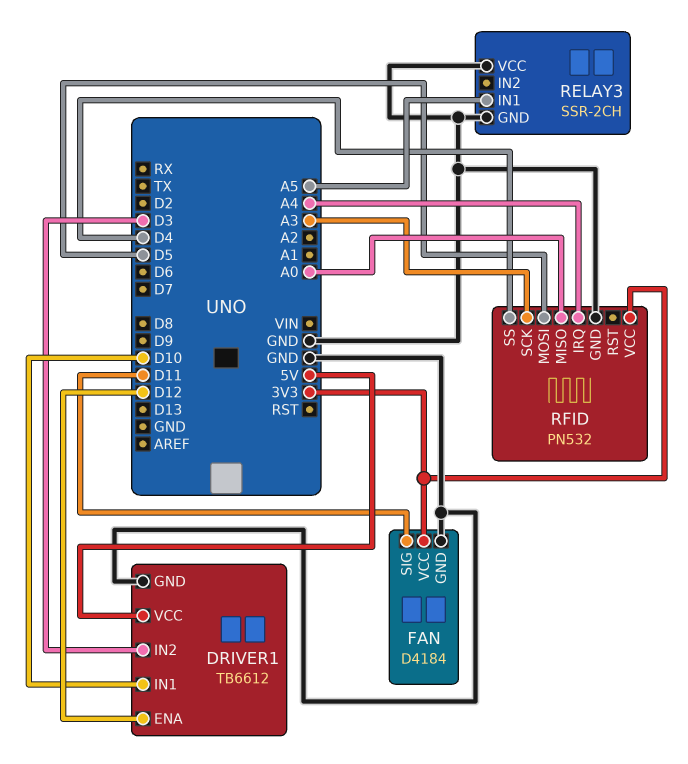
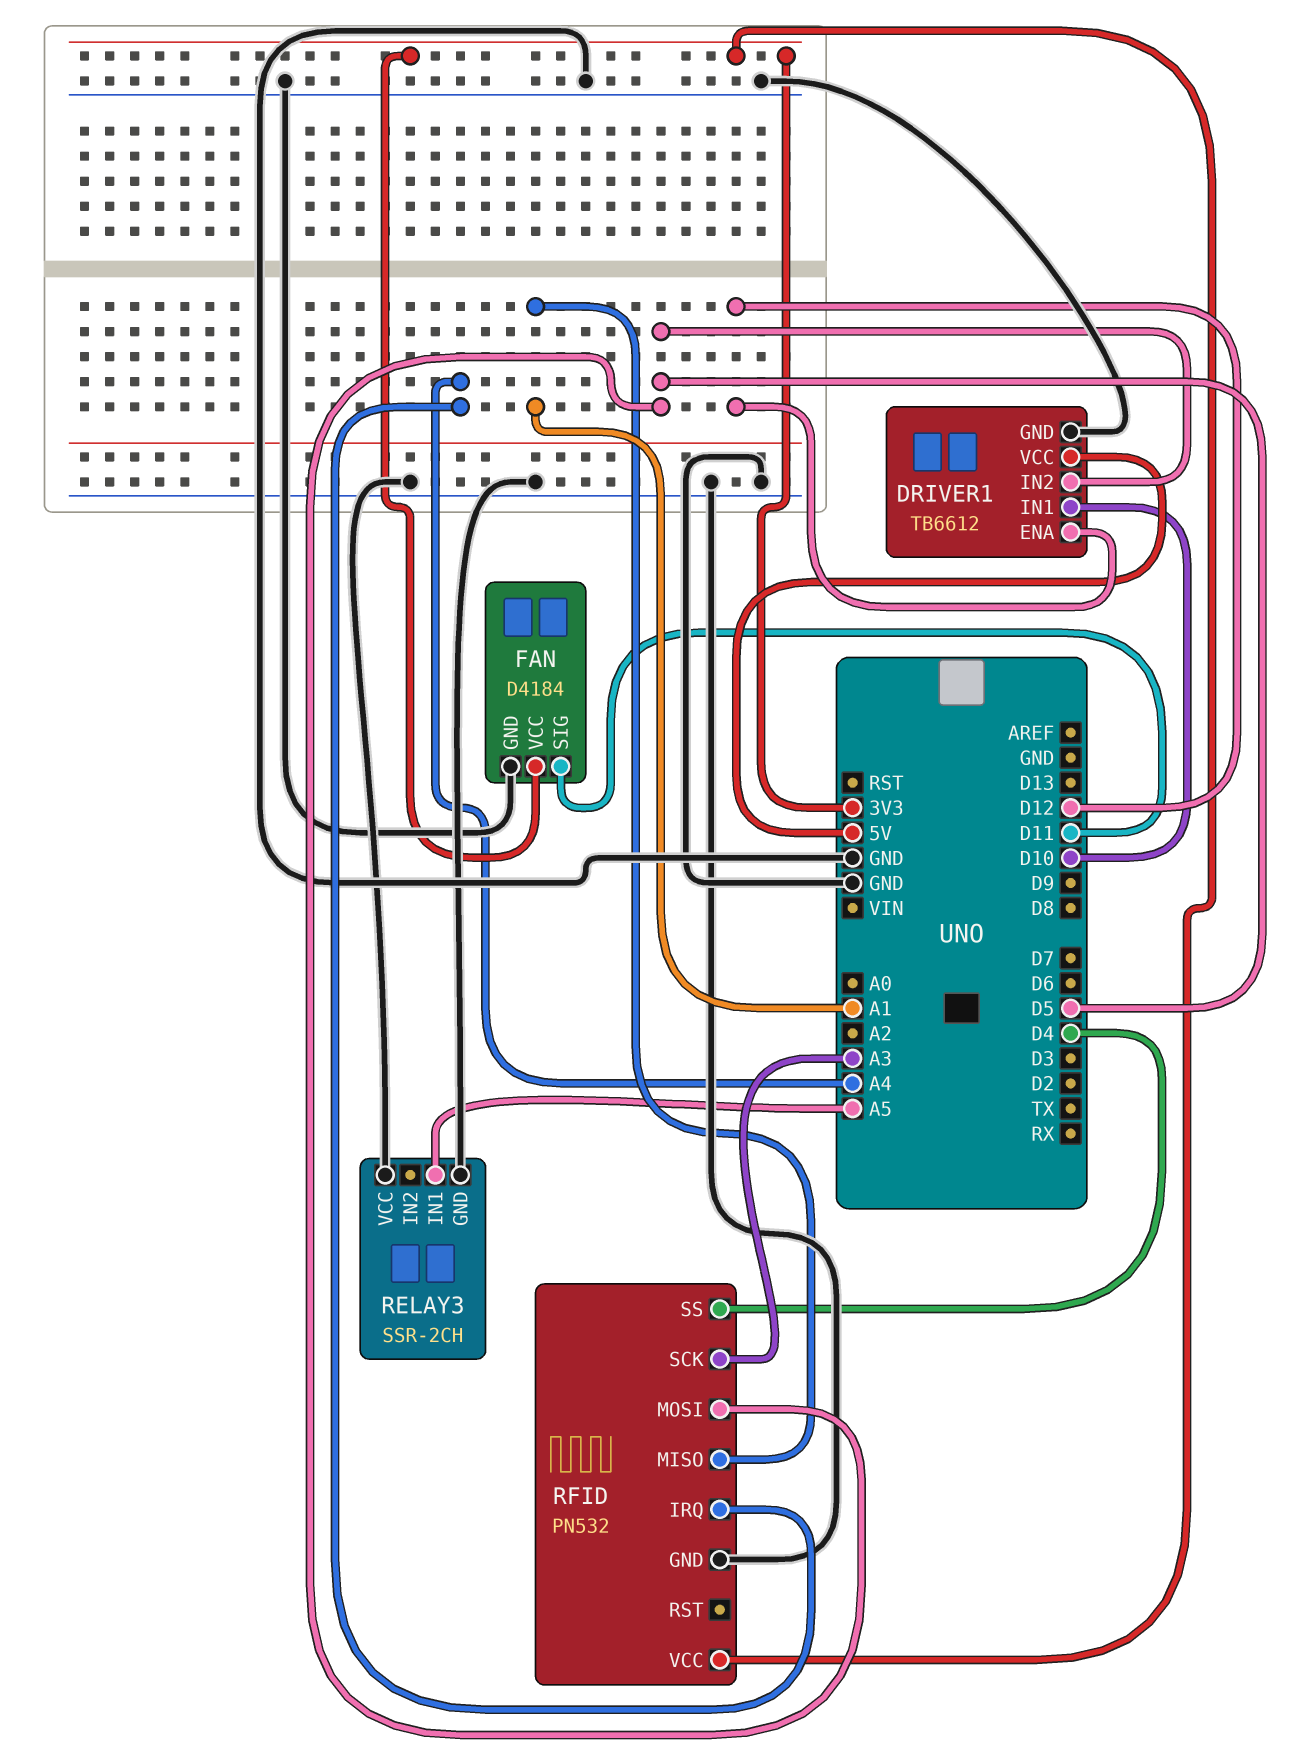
DRIVER1 pin IN2: D3 -> D5
RFID pin MISO: A0 -> A1

